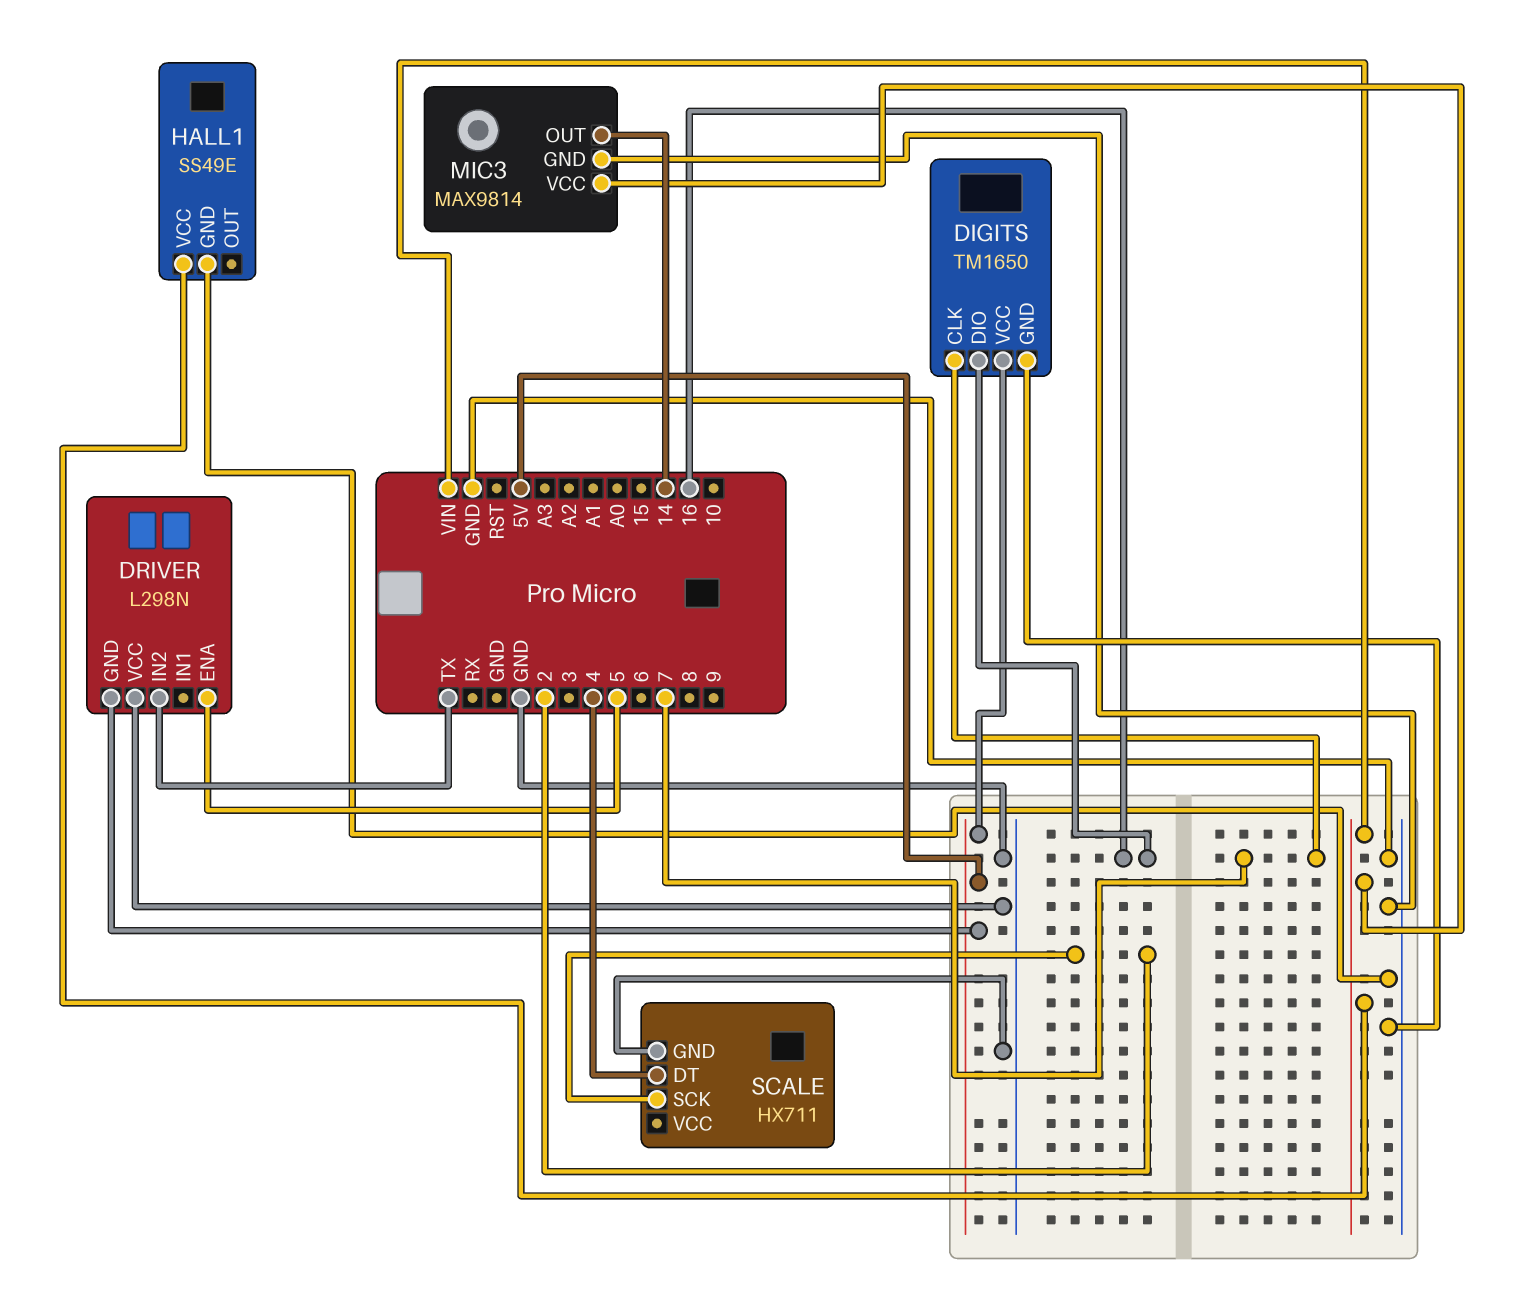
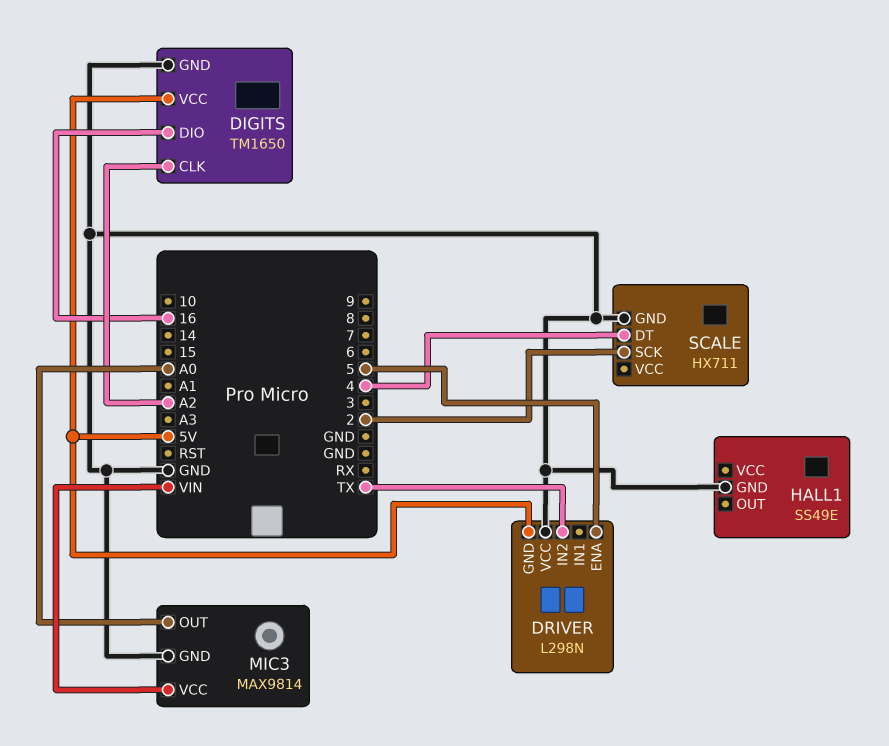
DIGITS pin CLK: 7 -> A2
HALL1 pin VCC: VIN -> none
MIC3 pin OUT: 14 -> A0

